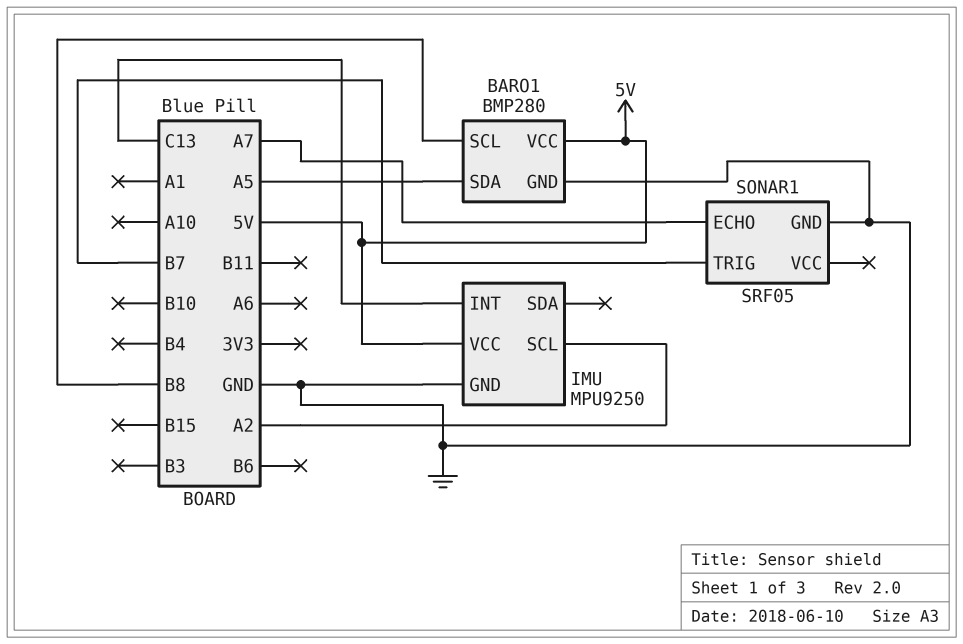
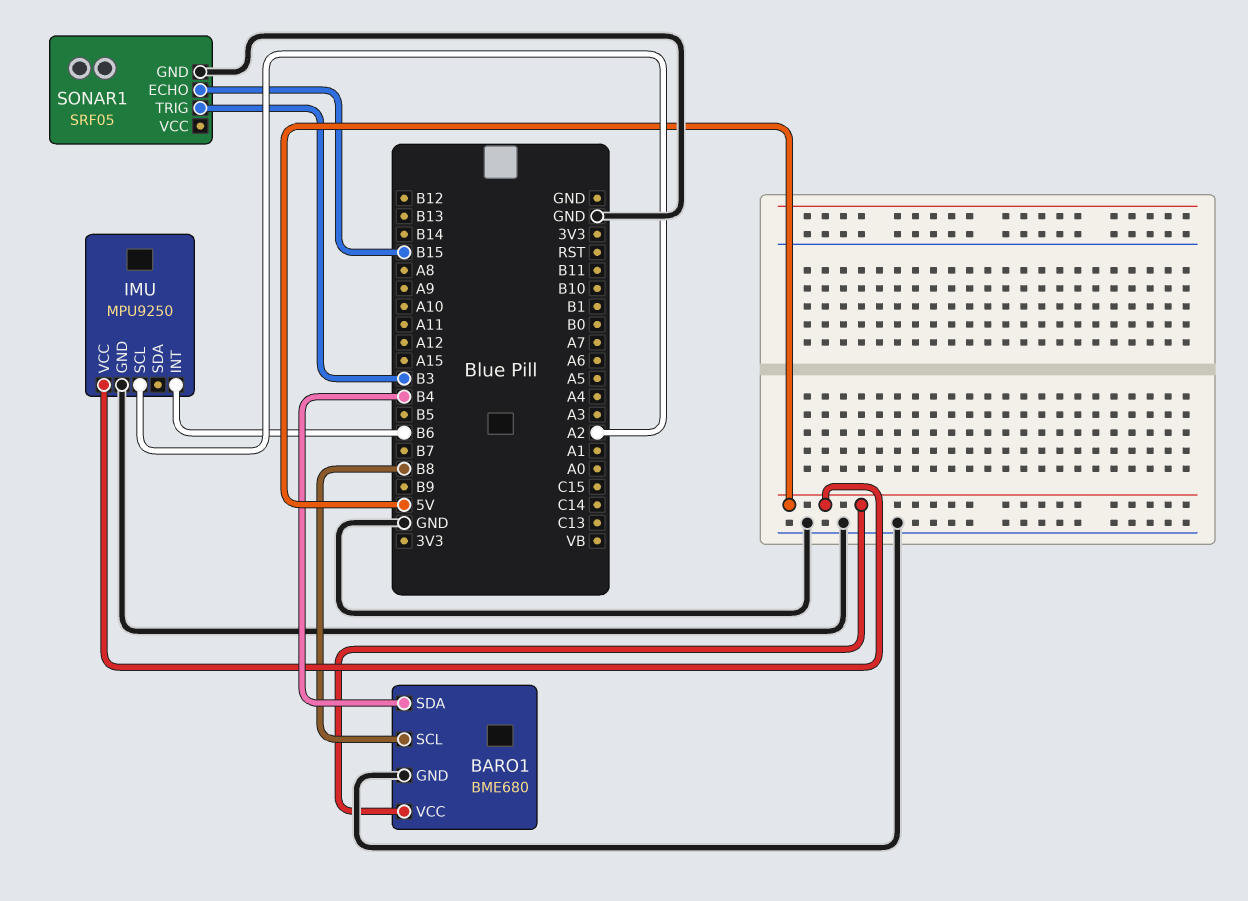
BARO1: BMP280 -> BME680
BARO1 pin SDA: A5 -> B4
IMU pin INT: C13 -> B6
SONAR1 pin ECHO: A7 -> B15
SONAR1 pin TRIG: B7 -> B3

